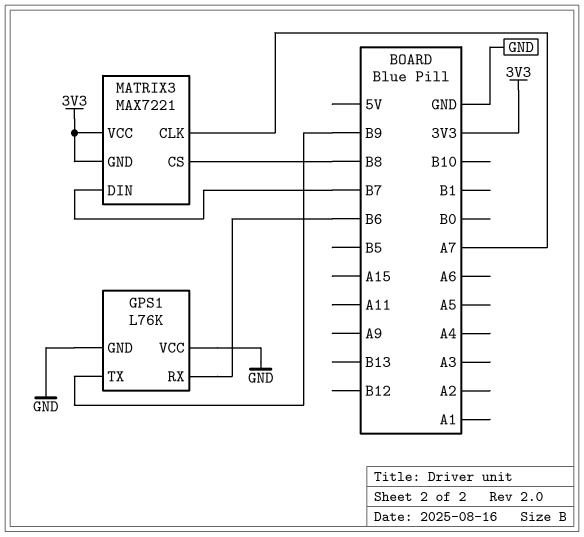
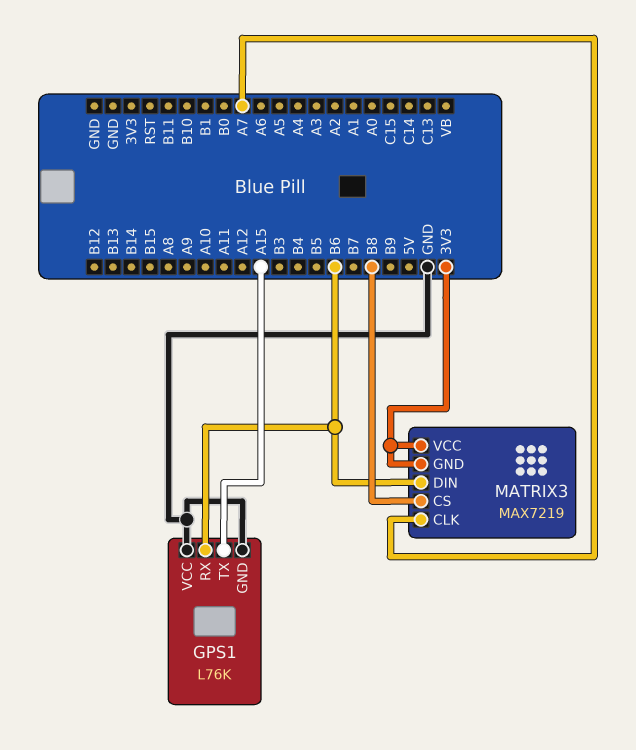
GPS1 pin TX: B9 -> A15
MATRIX3: MAX7221 -> MAX7219
MATRIX3 pin DIN: B7 -> B6

